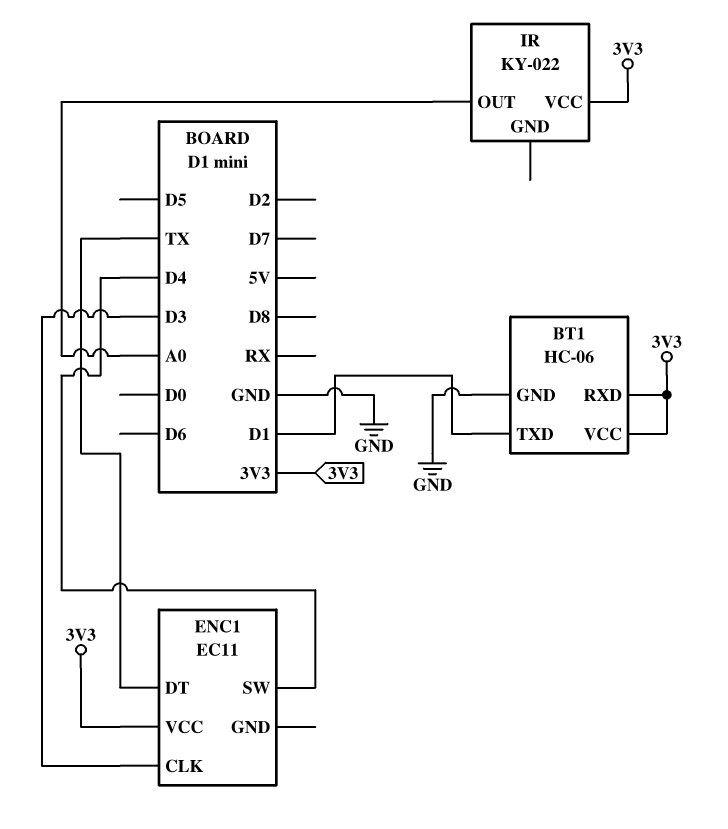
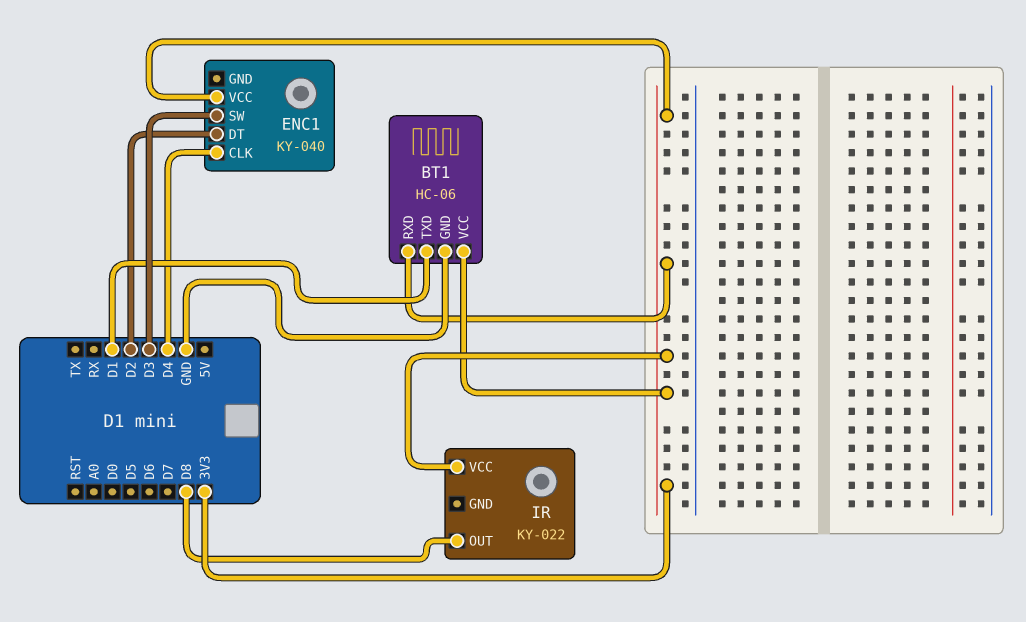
ENC1: EC11 -> KY-040
ENC1 pin CLK: D3 -> D4
ENC1 pin DT: TX -> D2
ENC1 pin SW: D4 -> D3
IR pin OUT: A0 -> D8

